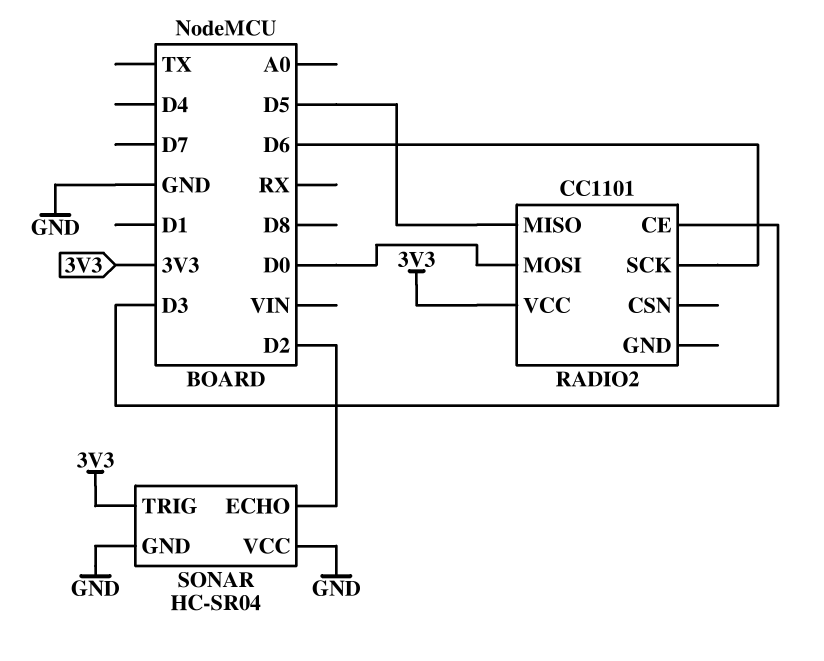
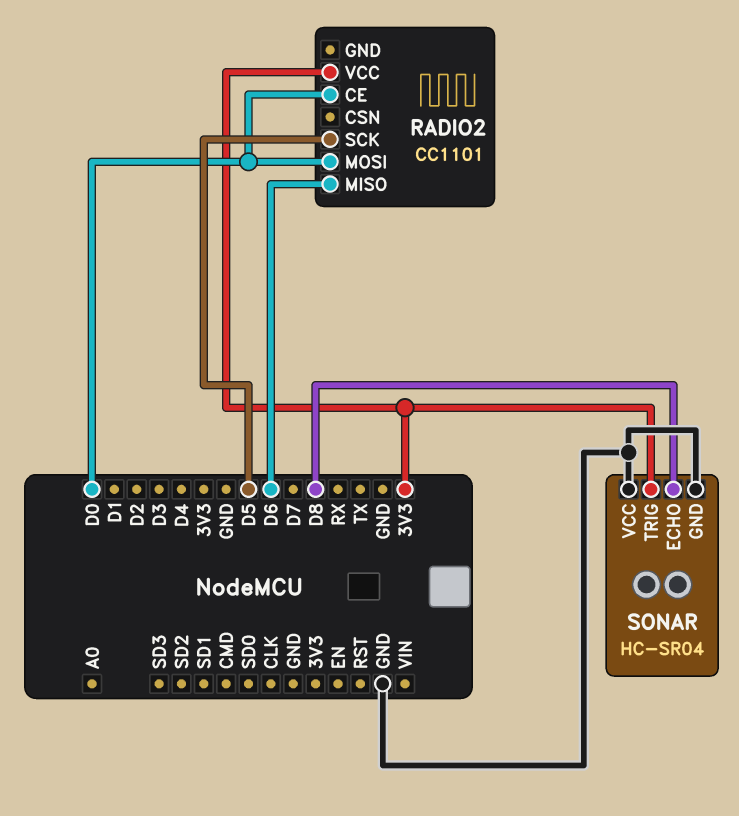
RADIO2 pin CE: D3 -> D0
RADIO2 pin MISO: D5 -> D6
RADIO2 pin SCK: D6 -> D5
SONAR pin ECHO: D2 -> D8

